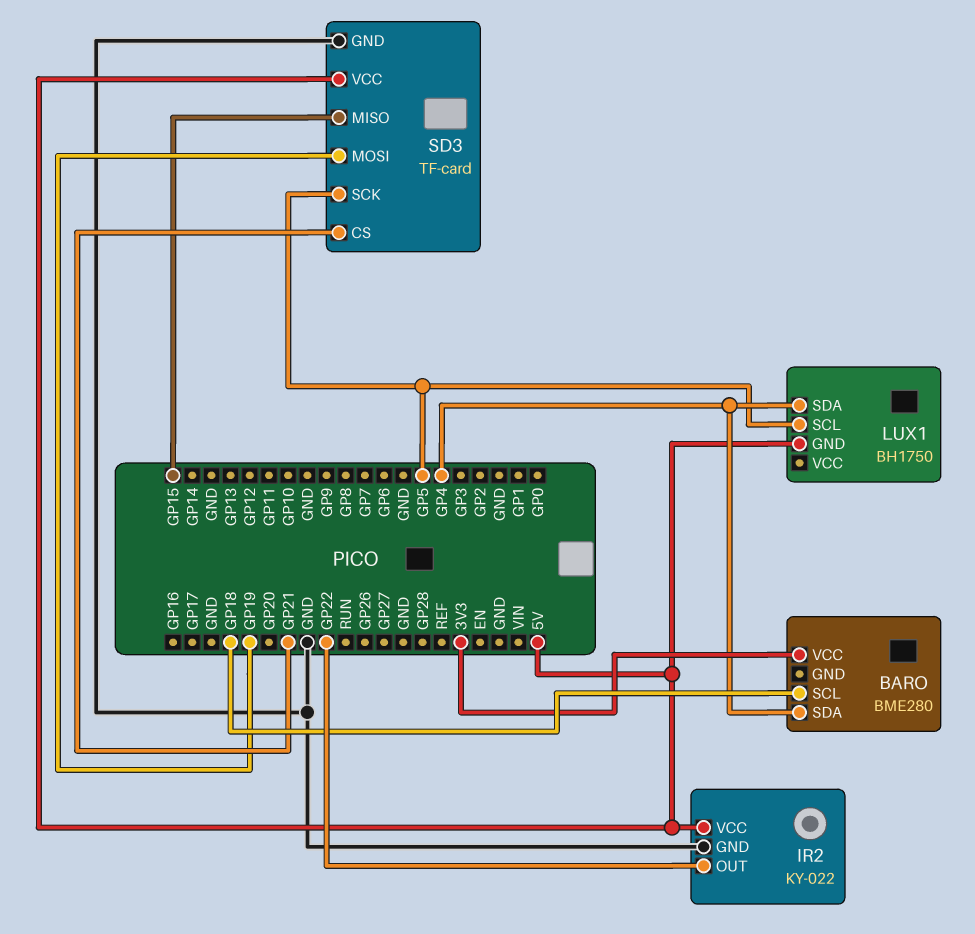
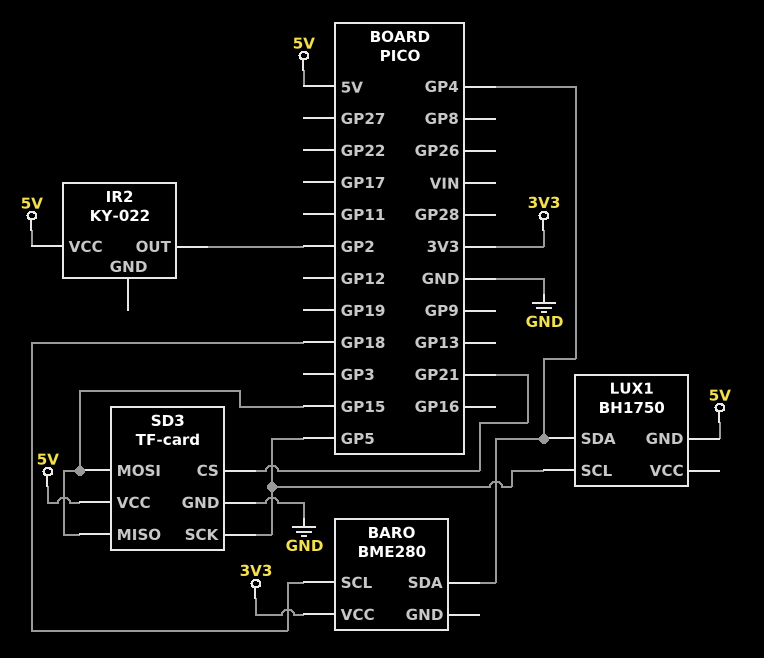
IR2 pin GND: GND -> none
IR2 pin OUT: GP22 -> GP2
SD3 pin MOSI: GP19 -> GP15

